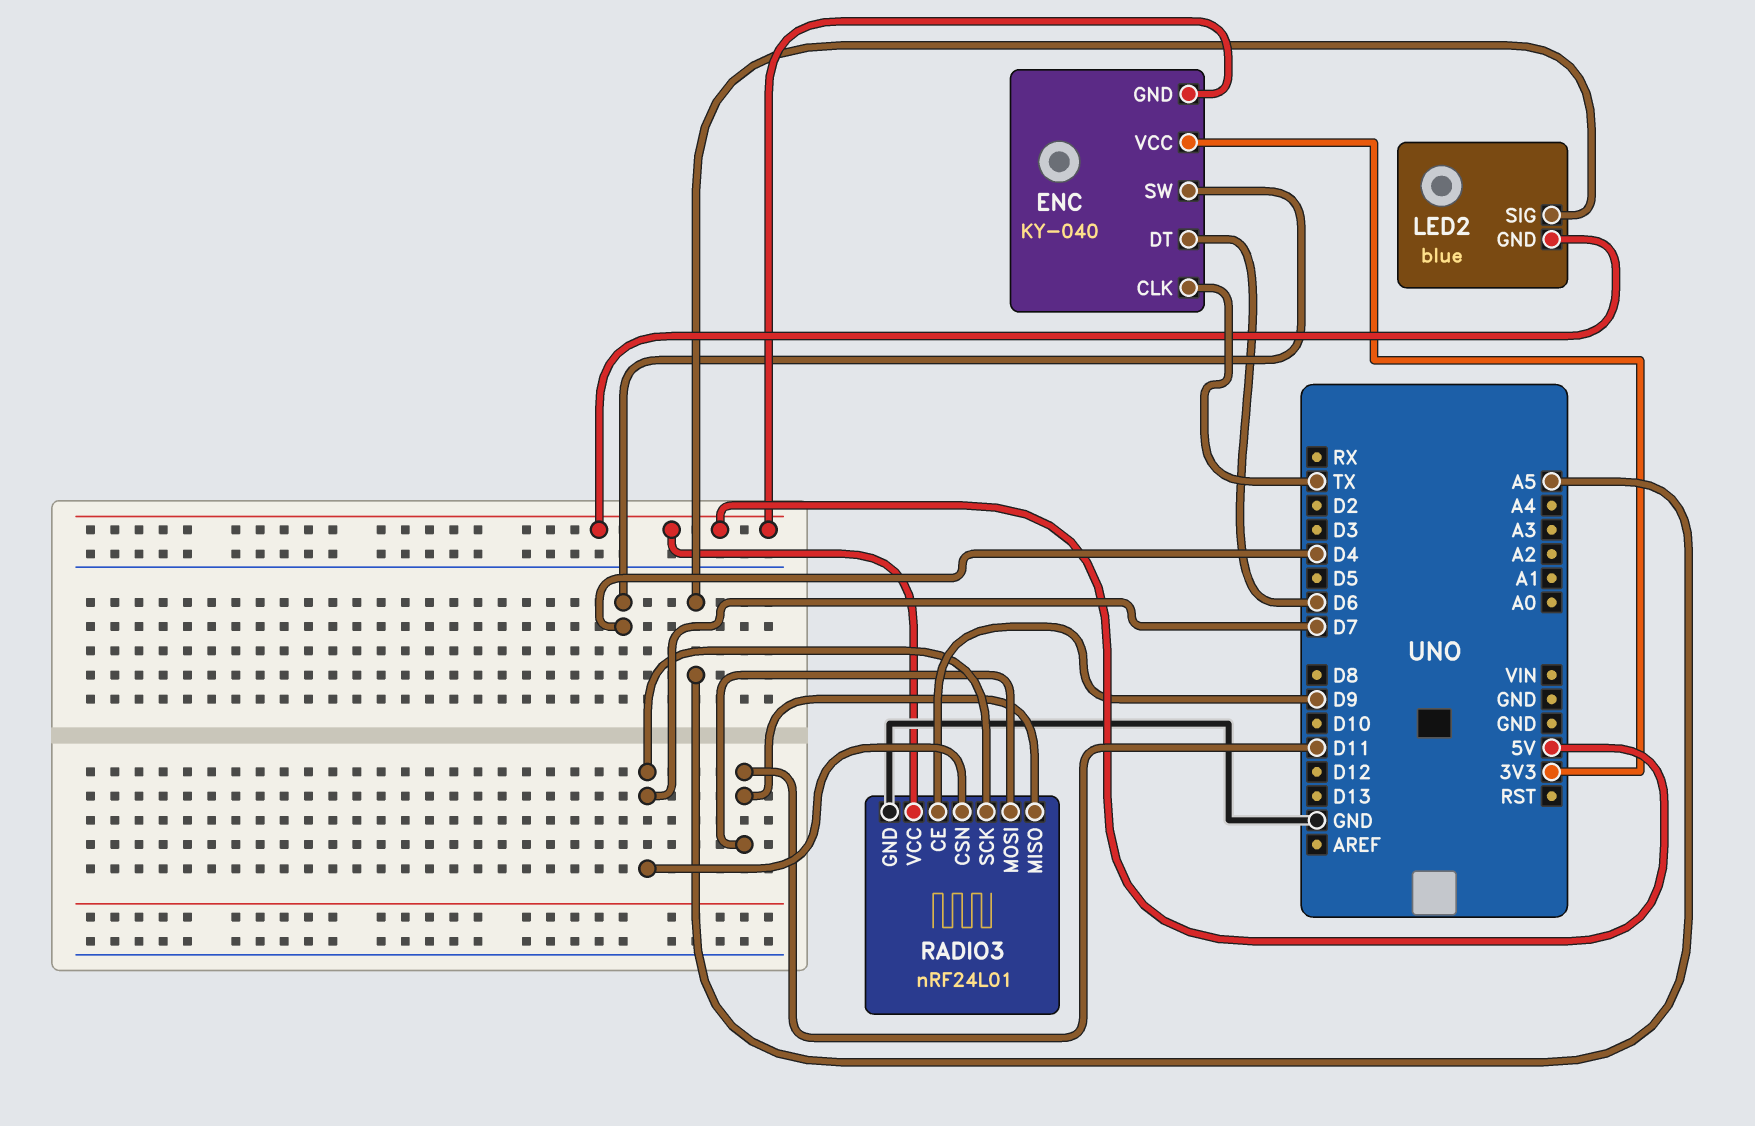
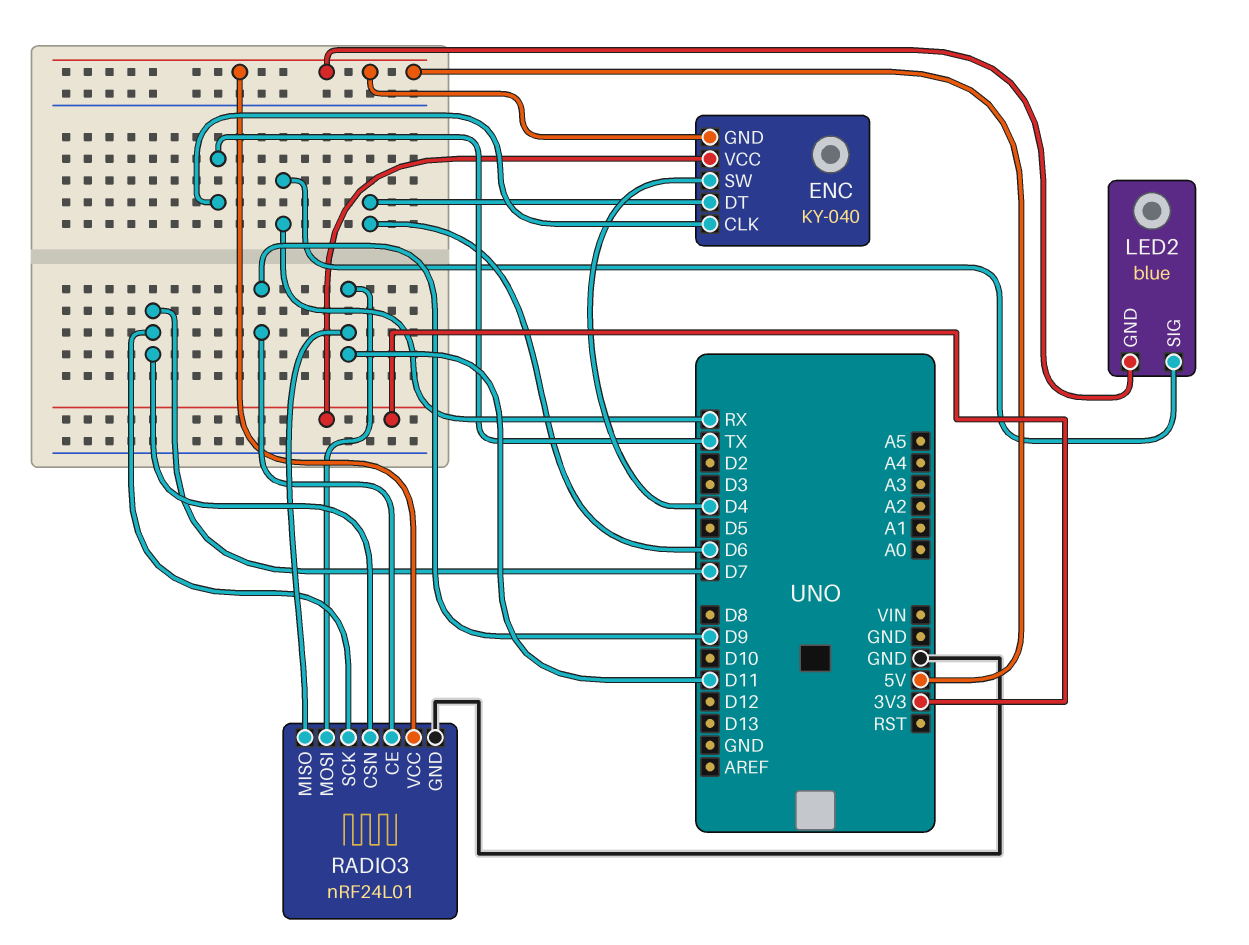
LED2 pin SIG: A5 -> RX

